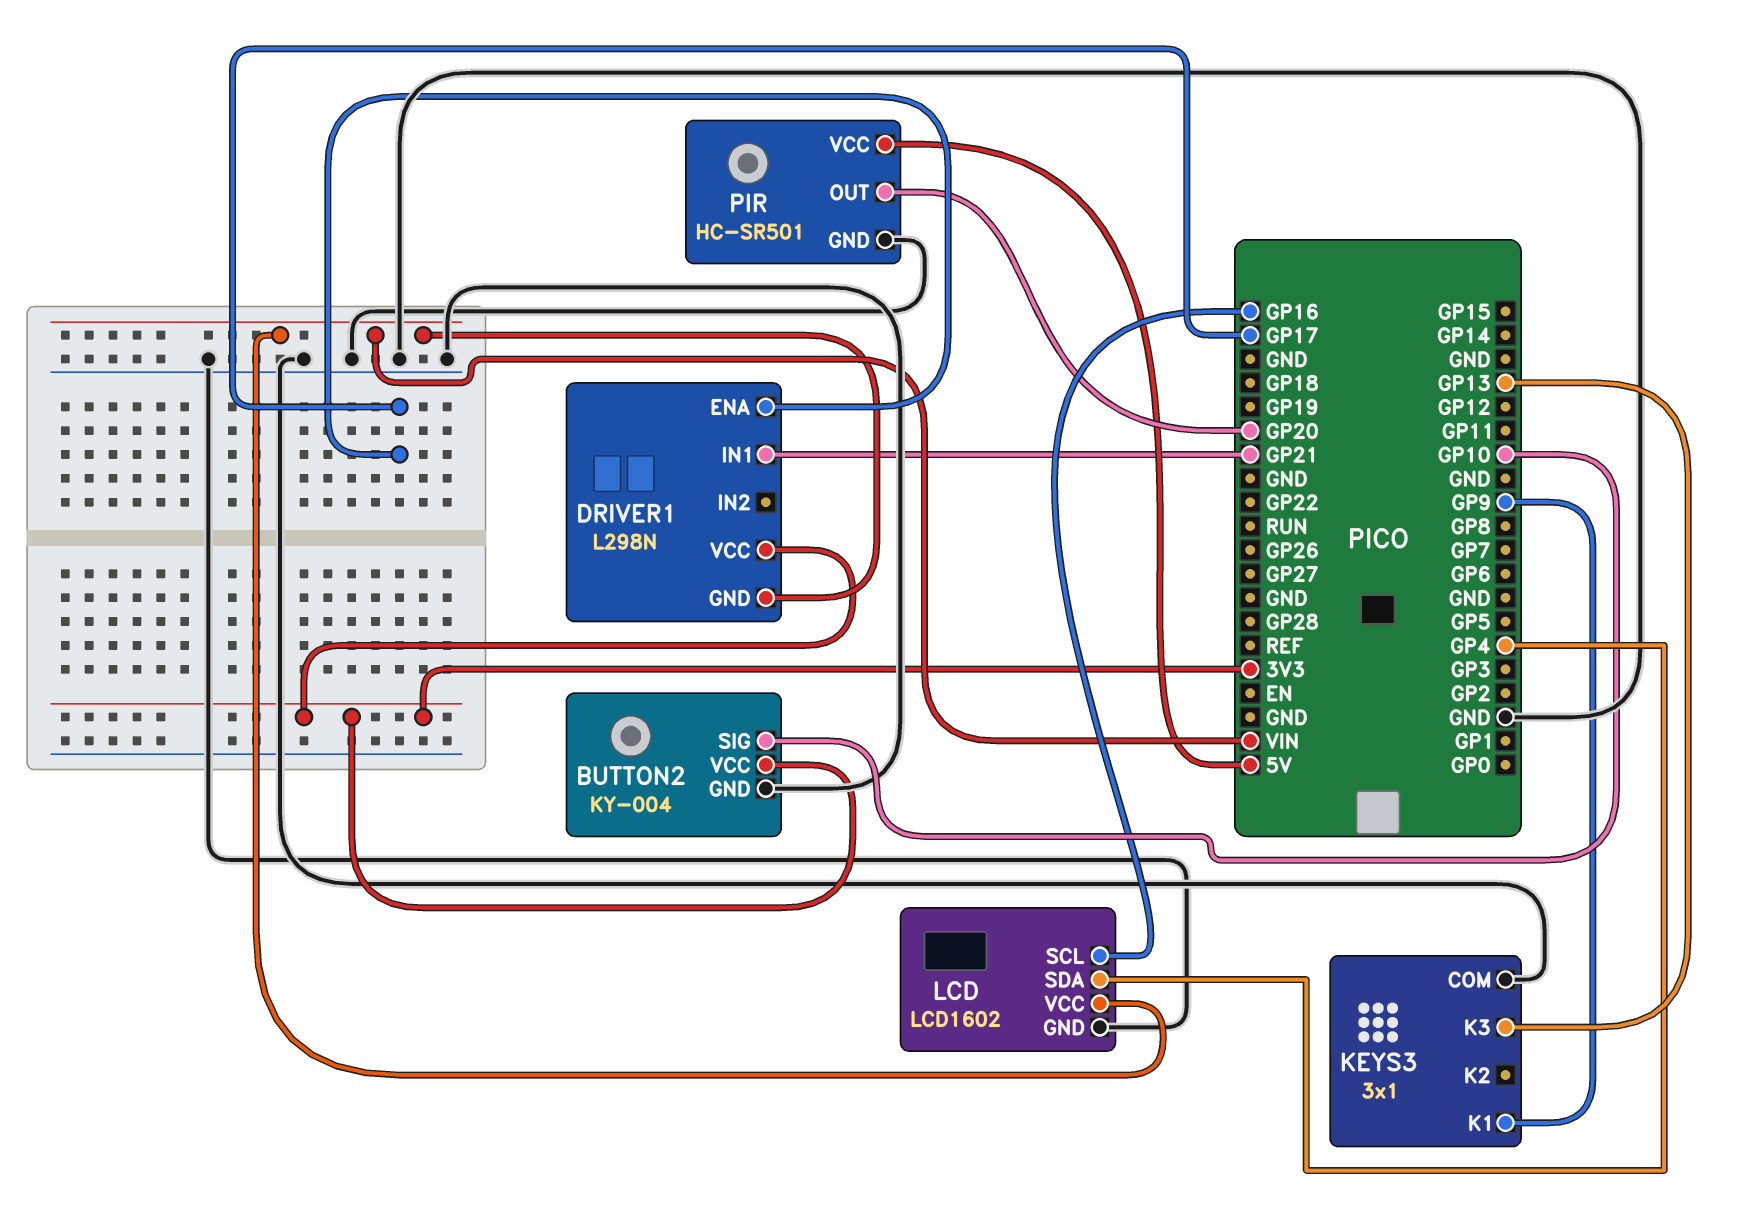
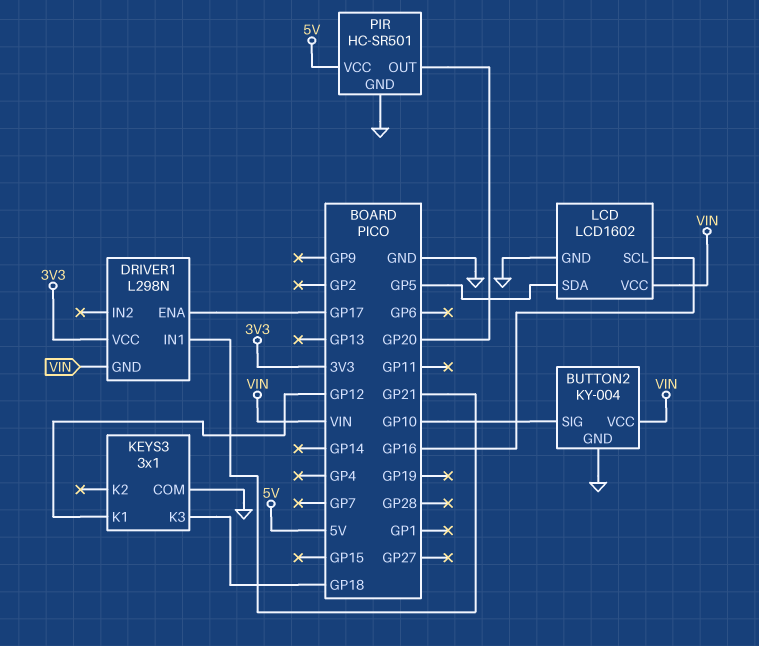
BUTTON2 pin VCC: 3V3 -> VIN
KEYS3 pin K1: GP9 -> GP12
KEYS3 pin K3: GP13 -> GP18
LCD pin SDA: GP4 -> GP5

